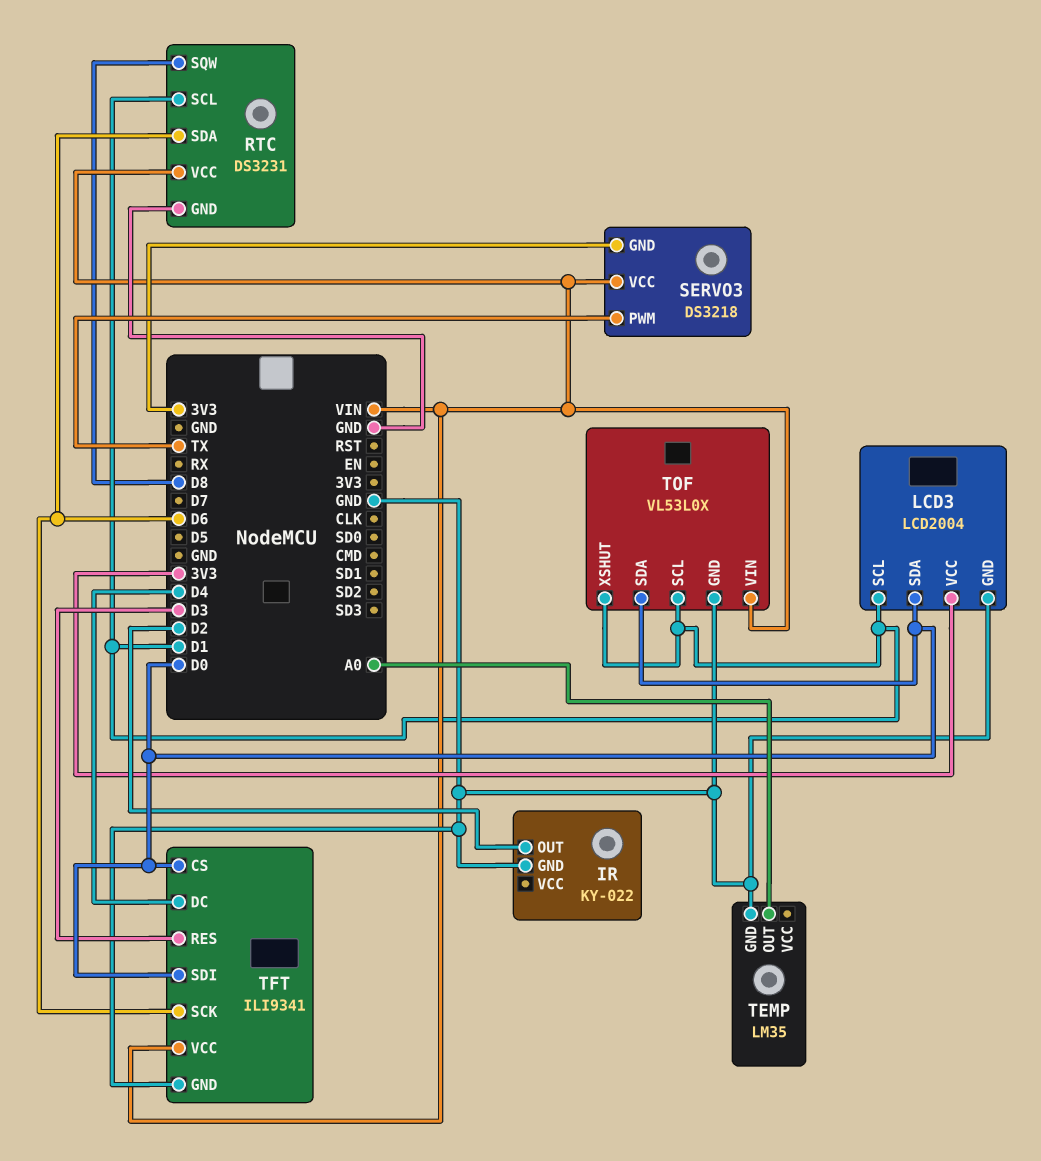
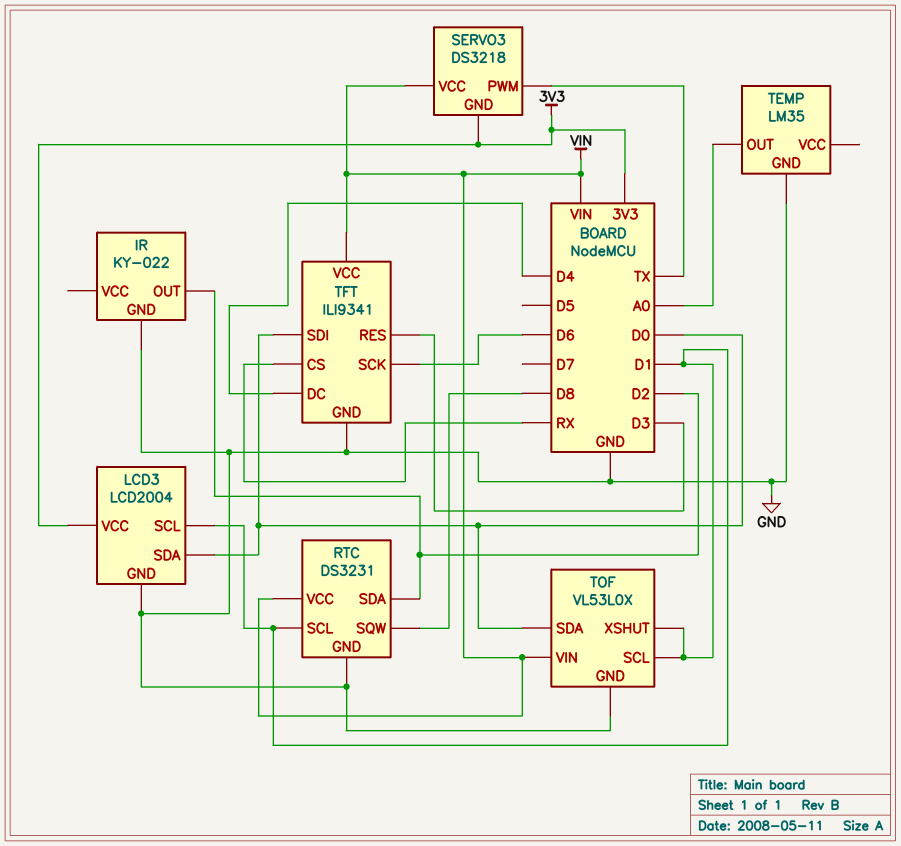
RTC pin SDA: D6 -> D2
TFT pin CS: D0 -> RX

